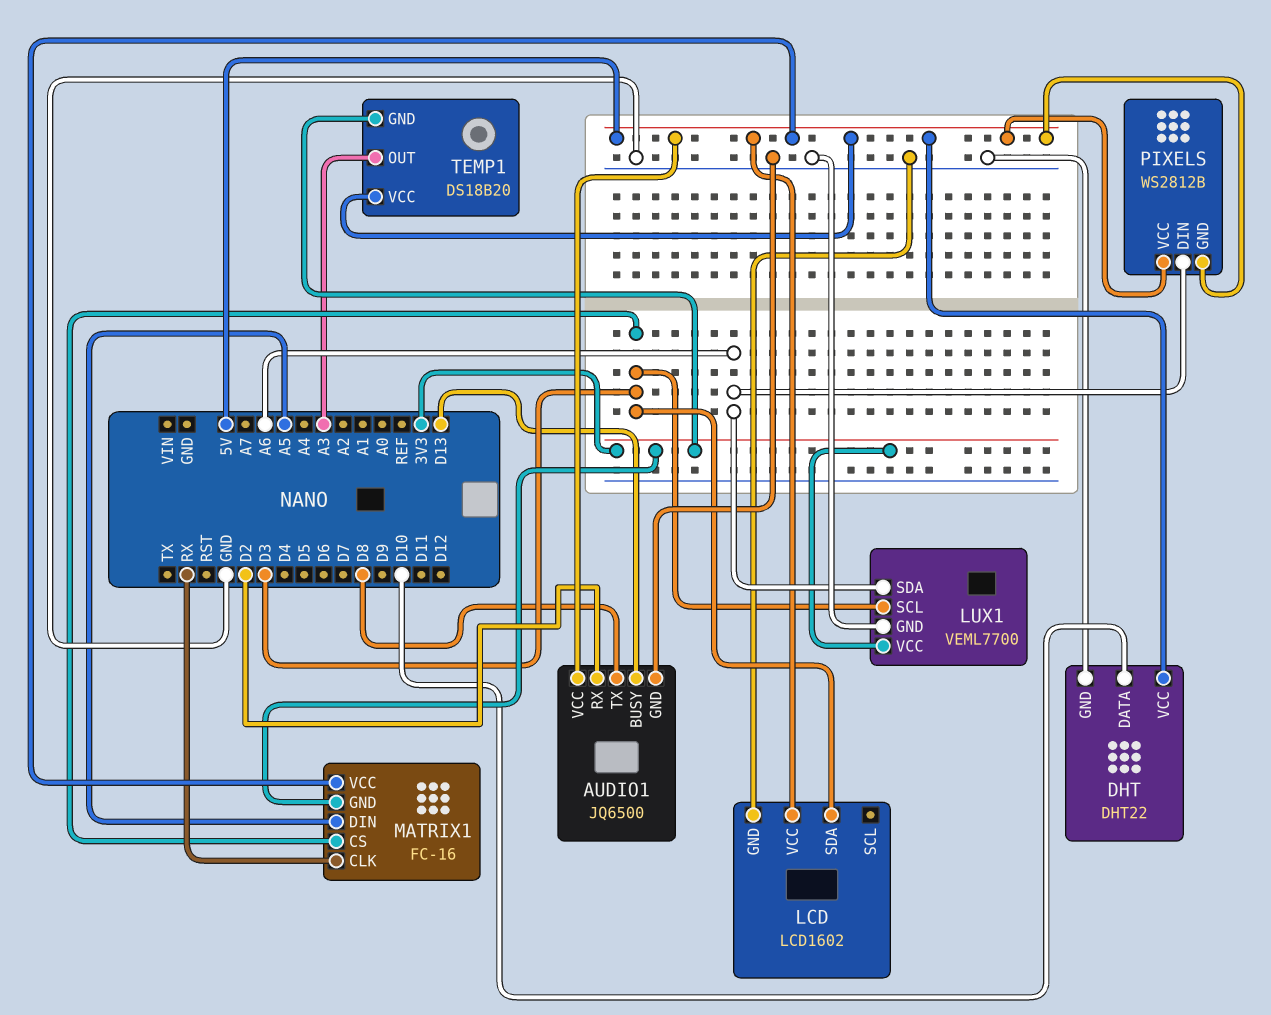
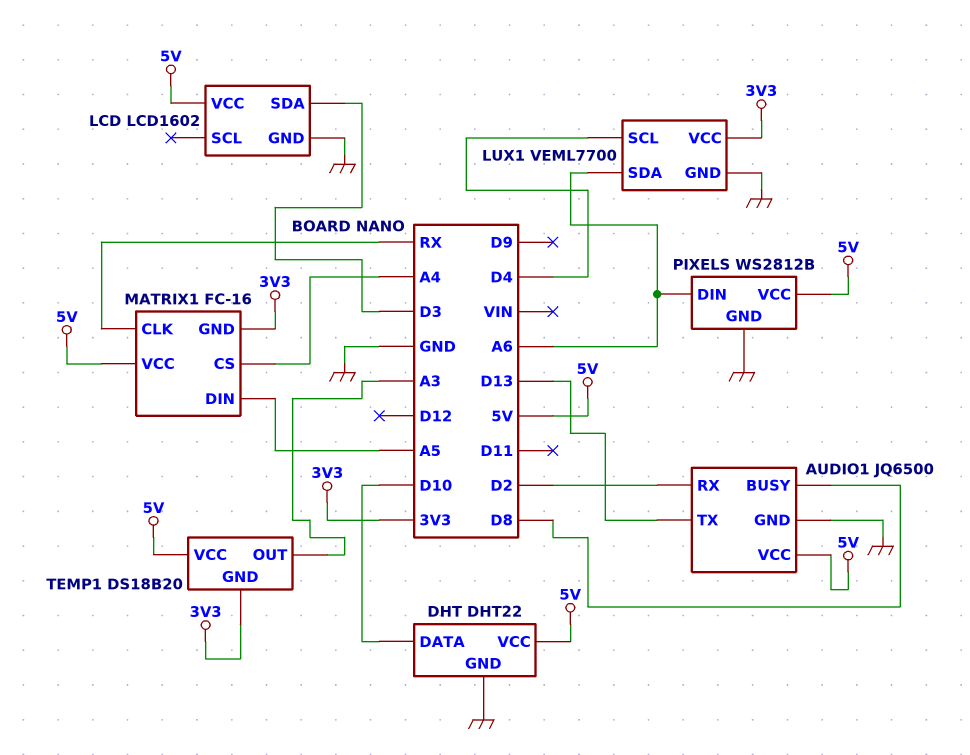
AUDIO1 pin BUSY: D13 -> D8
AUDIO1 pin TX: D8 -> D13
LUX1 pin SCL: D3 -> D4
MATRIX1 pin CS: D3 -> A4
PIXELS pin GND: 5V -> GND

